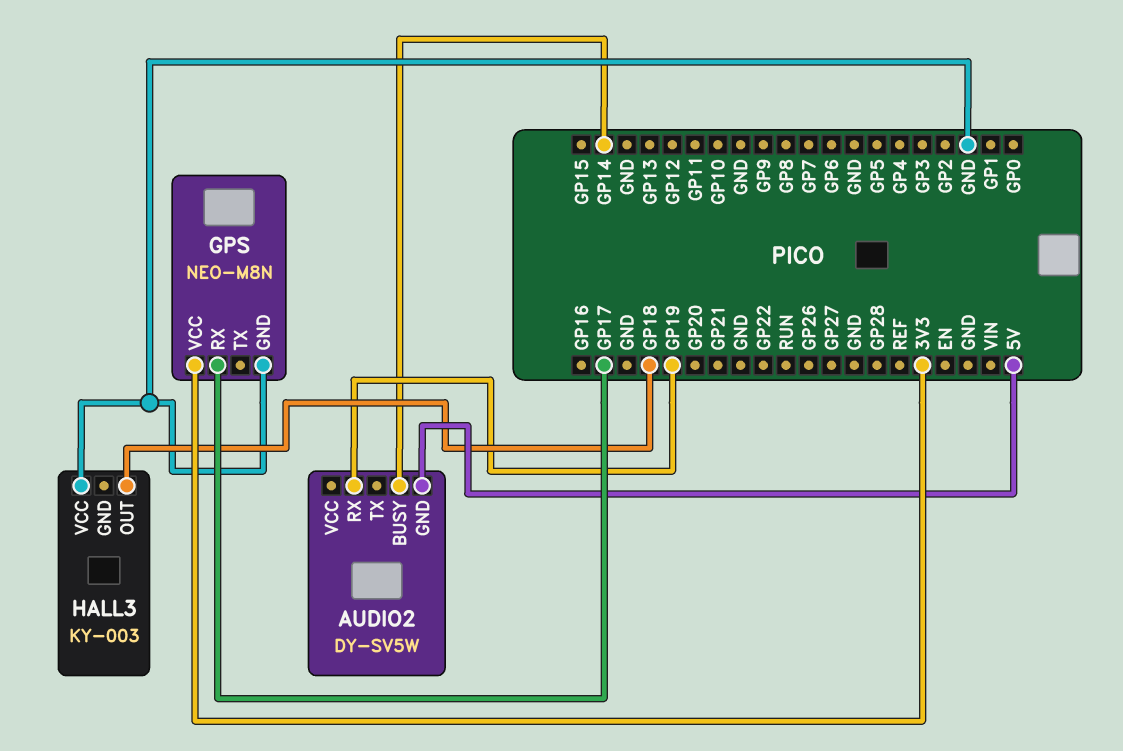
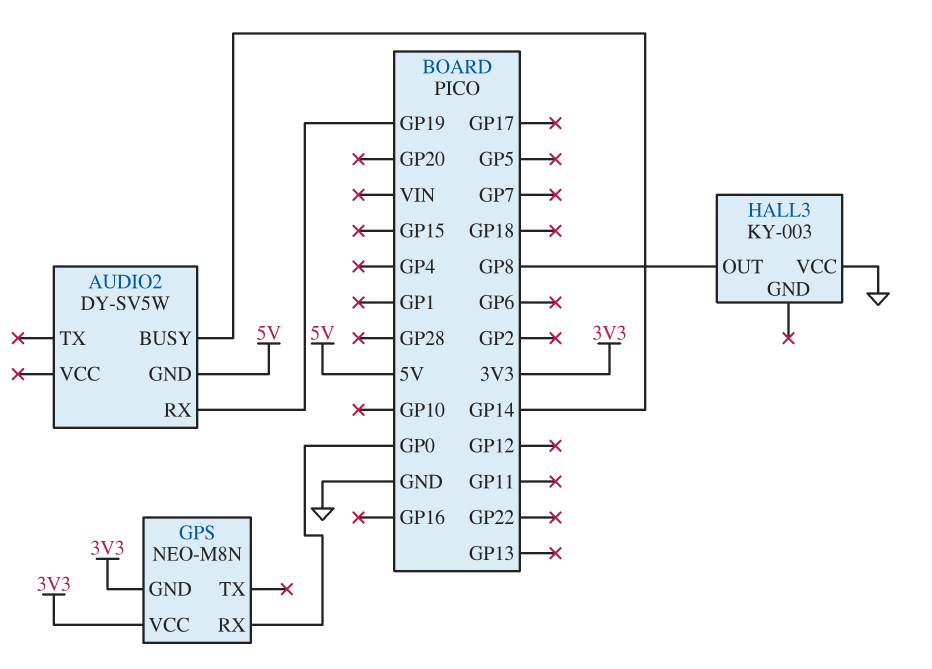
GPS pin GND: GND -> 3V3
GPS pin RX: GP17 -> GP0
HALL3 pin OUT: GP18 -> GP8

